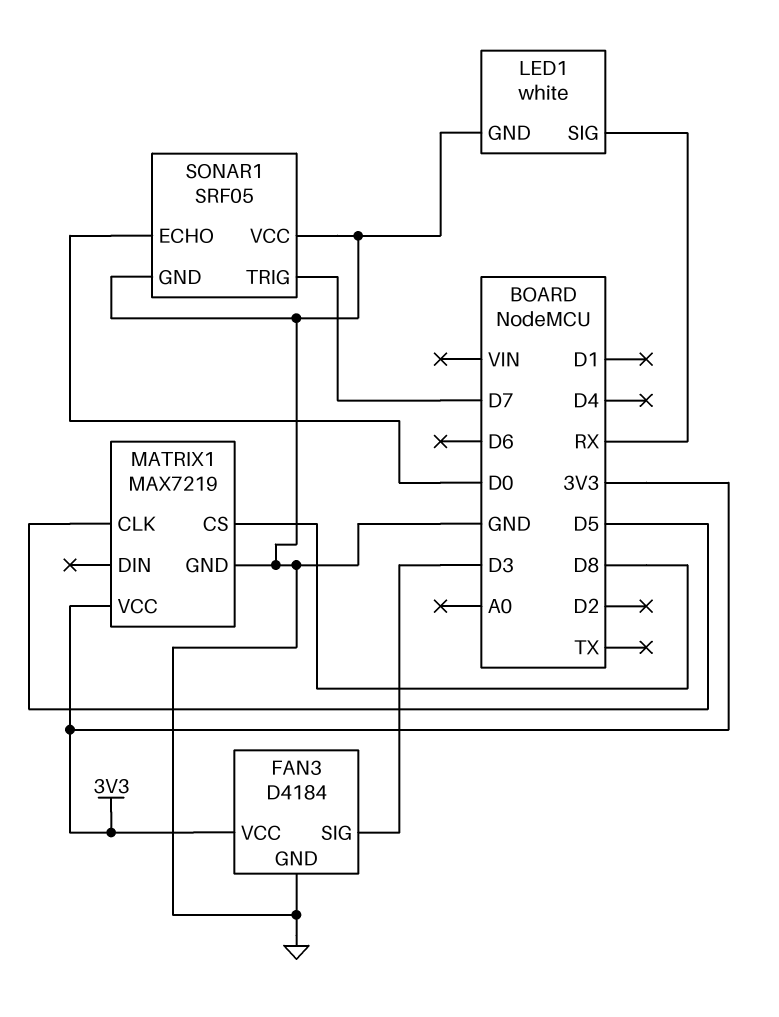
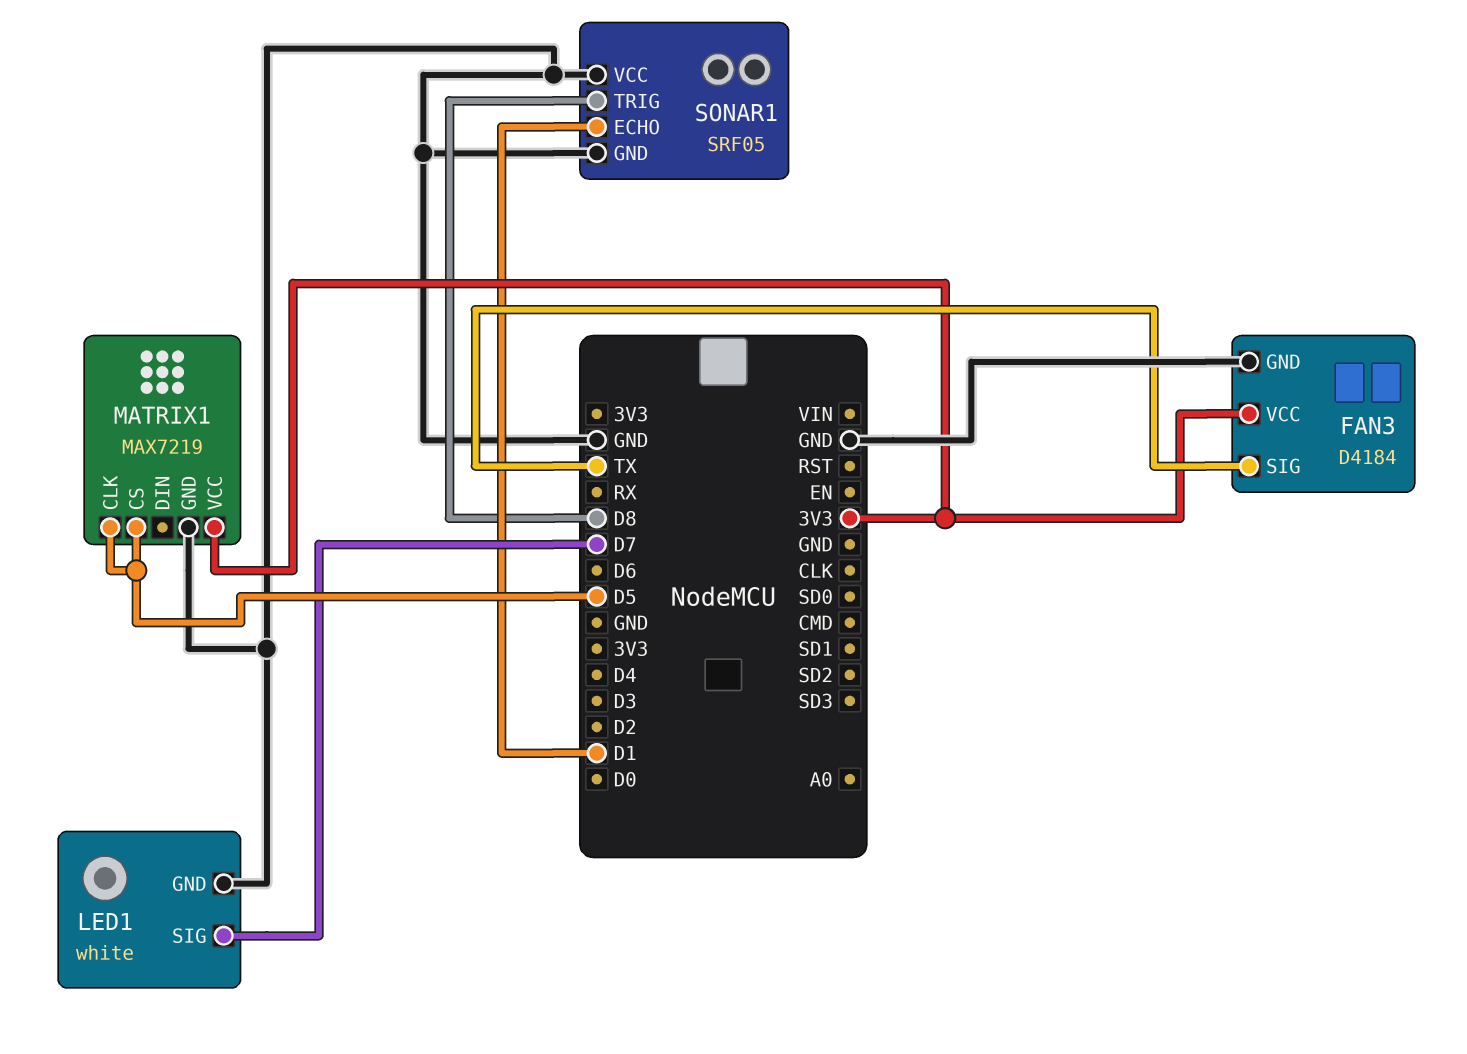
FAN3 pin SIG: D3 -> TX
LED1 pin SIG: RX -> D7
MATRIX1 pin CS: D8 -> D5
SONAR1 pin ECHO: D0 -> D1
SONAR1 pin TRIG: D7 -> D8

